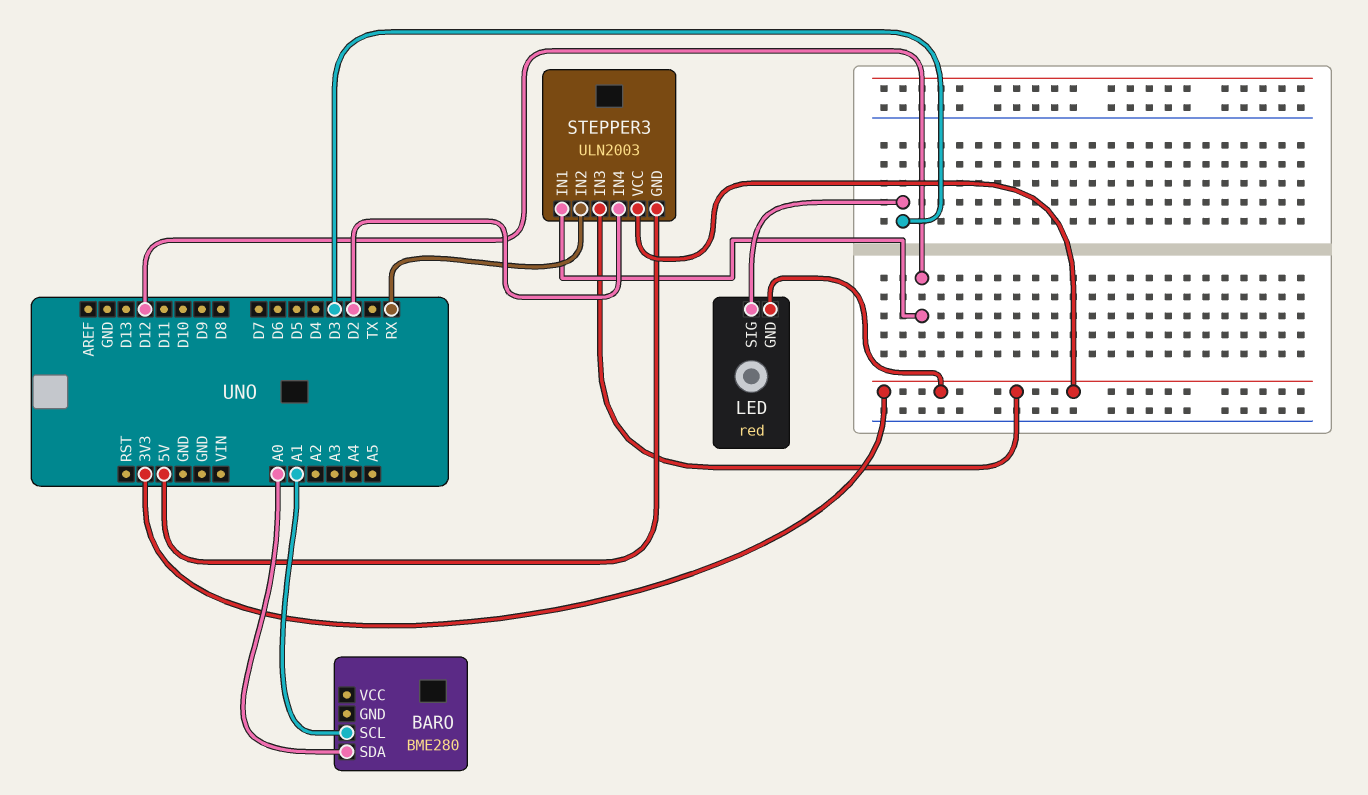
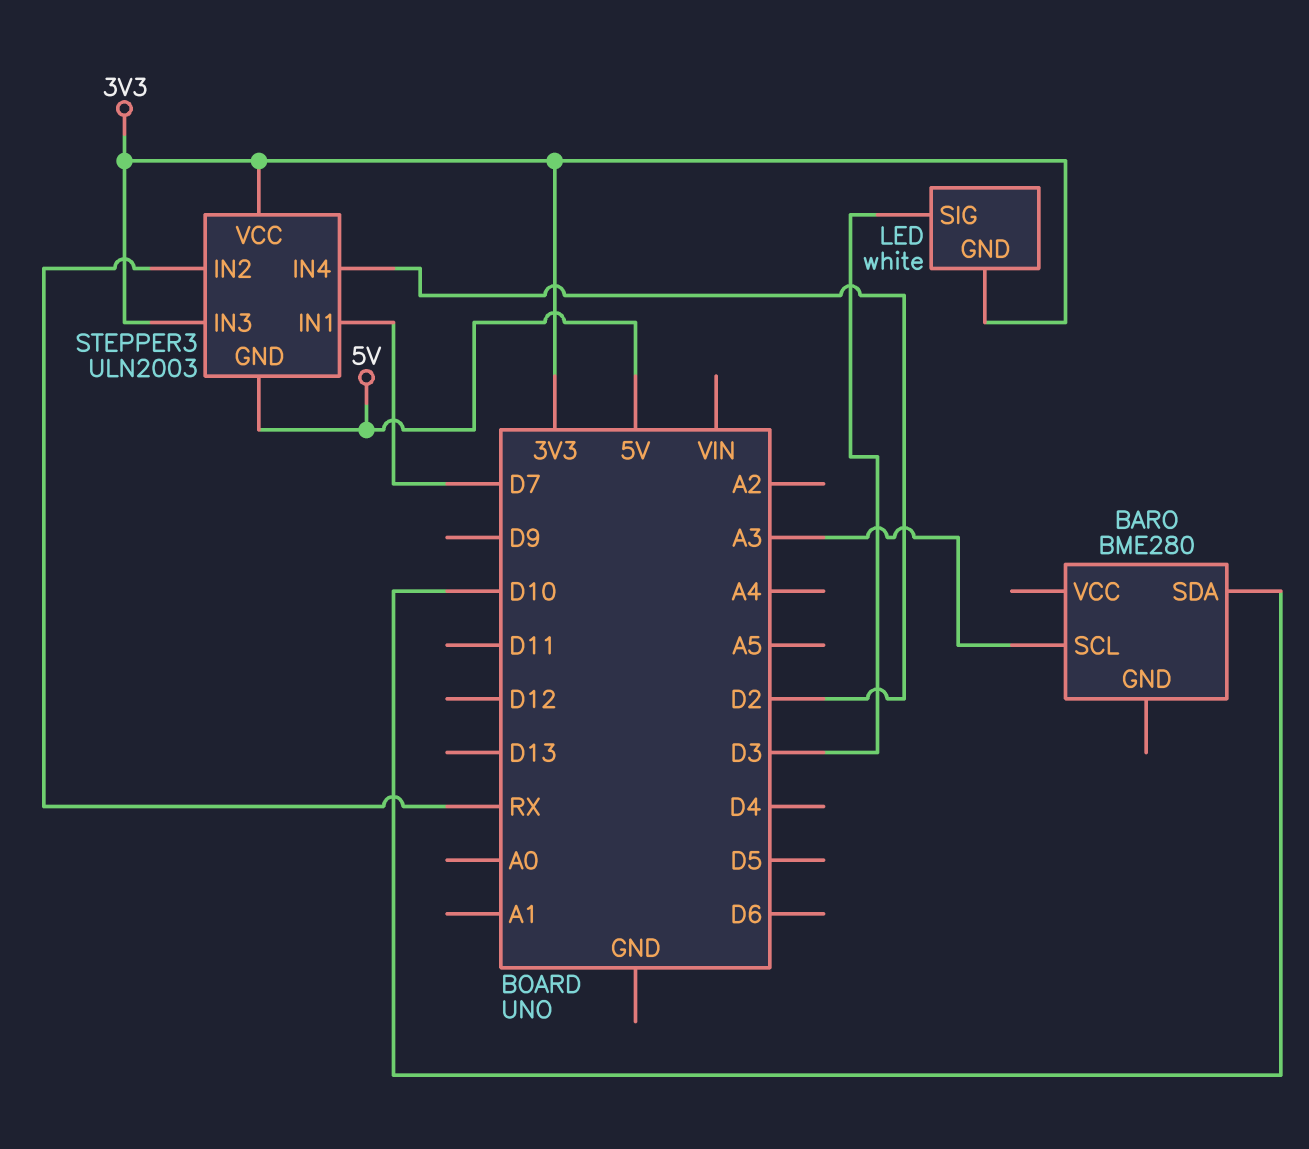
BARO pin SCL: A1 -> A3
BARO pin SDA: A0 -> D10
LED: red -> white
STEPPER3 pin IN1: D12 -> D7

